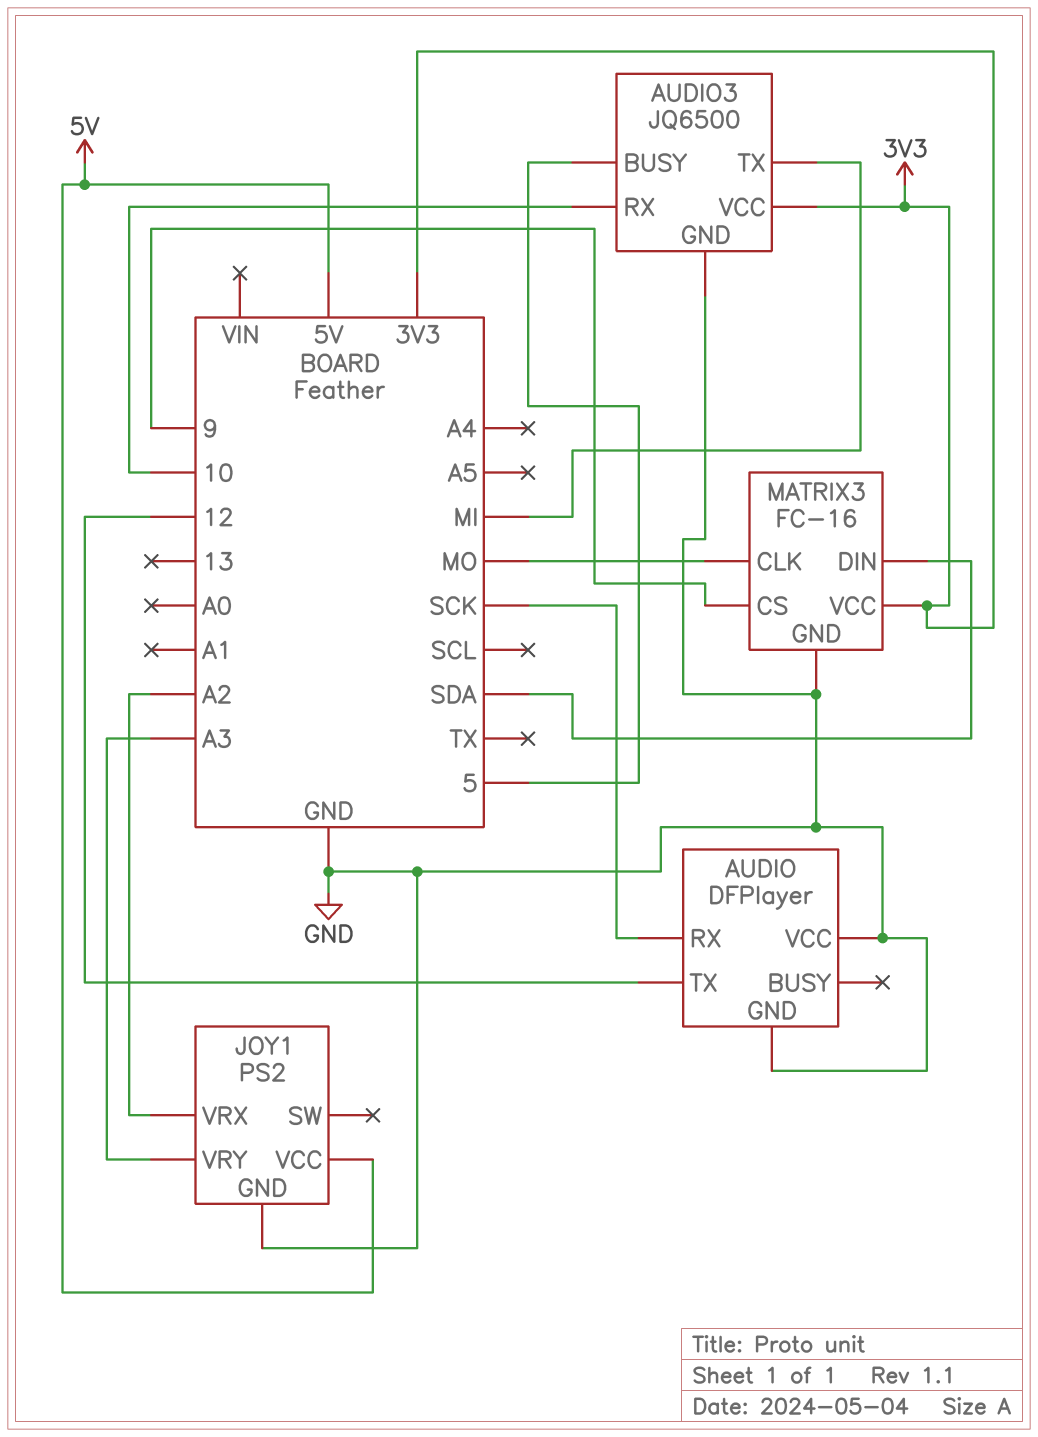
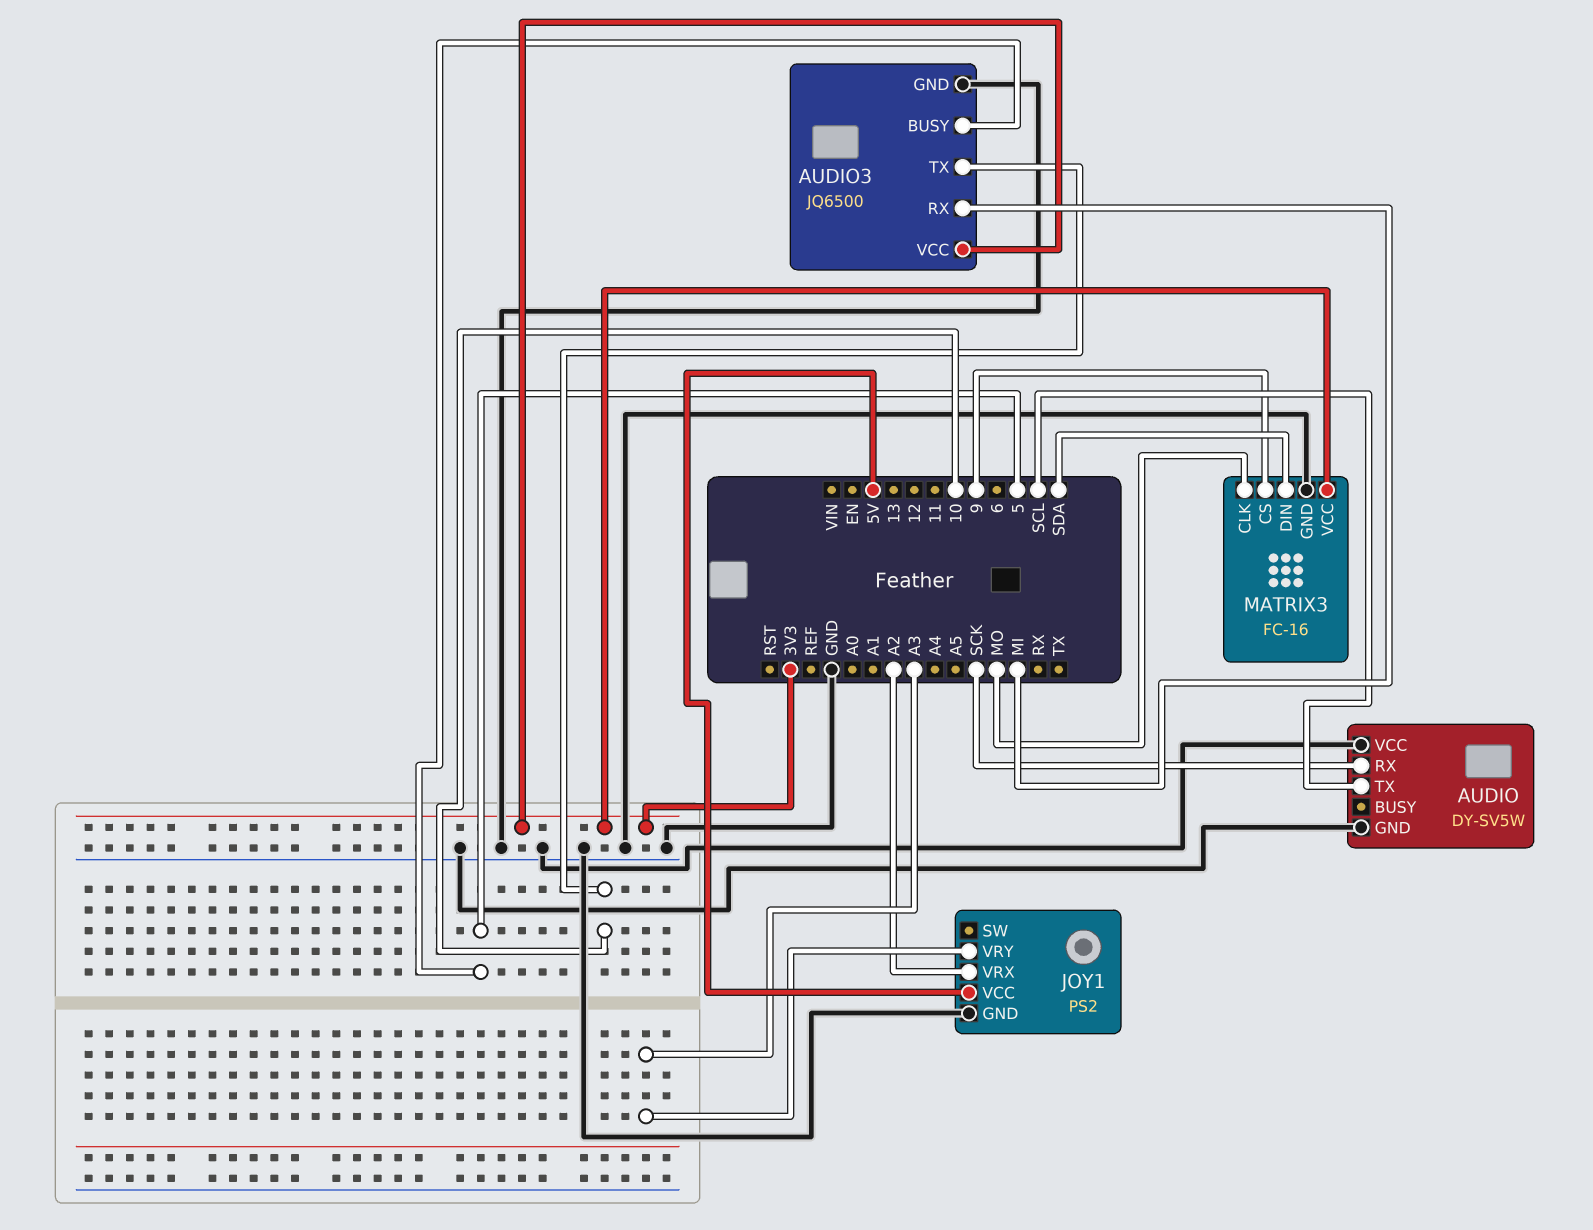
AUDIO: DFPlayer -> DY-SV5W
AUDIO pin TX: 12 -> SCL
AUDIO3 pin RX: 10 -> MI
AUDIO3 pin TX: MI -> 10

